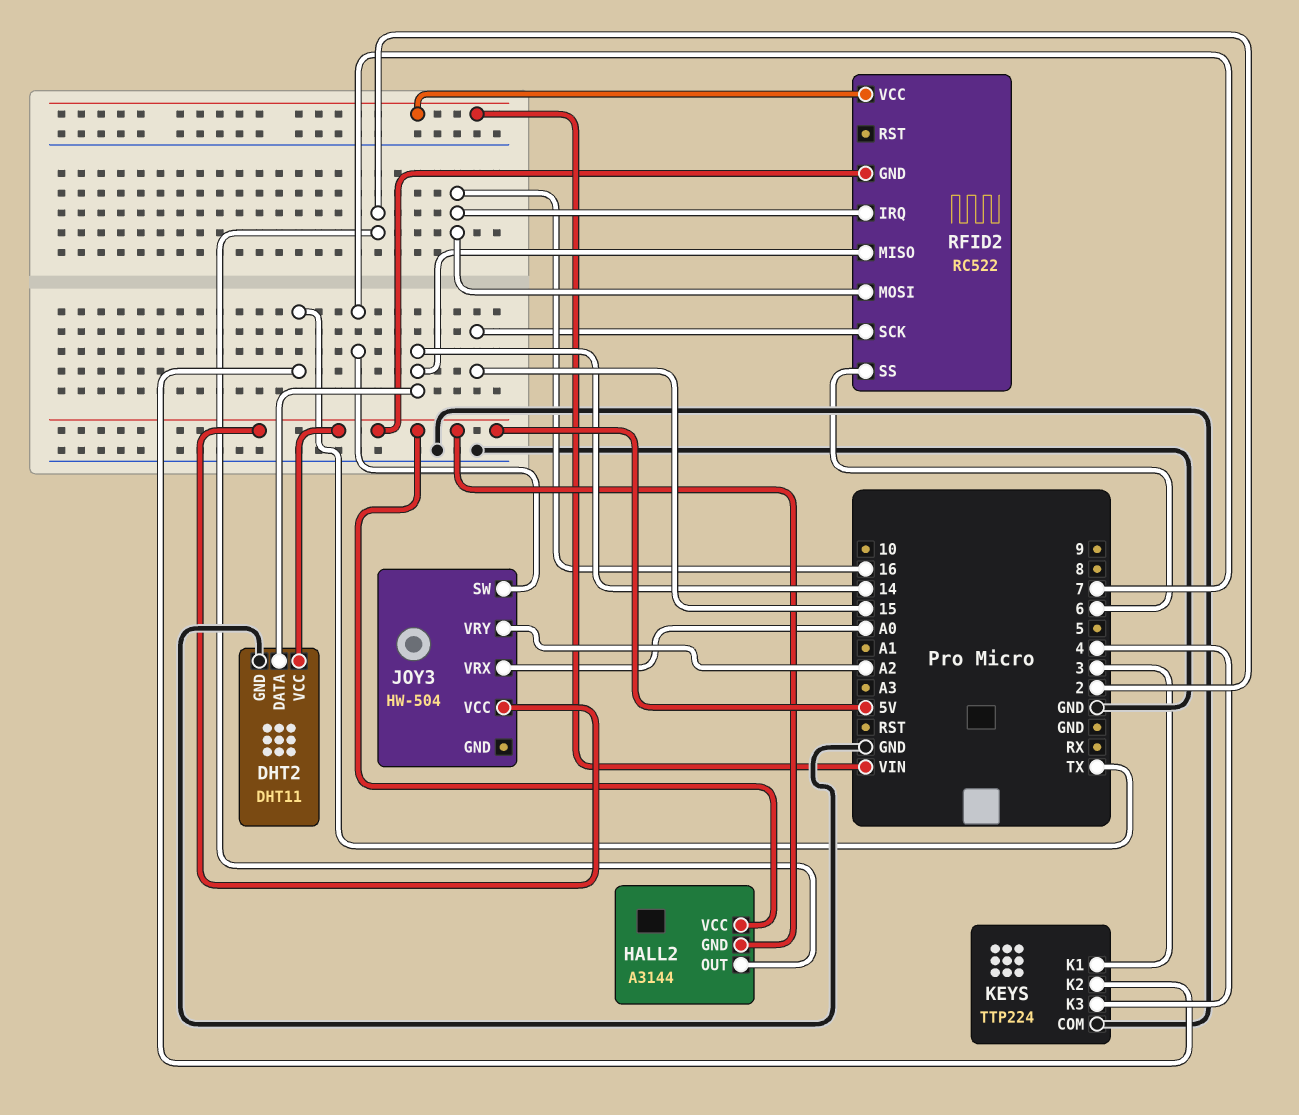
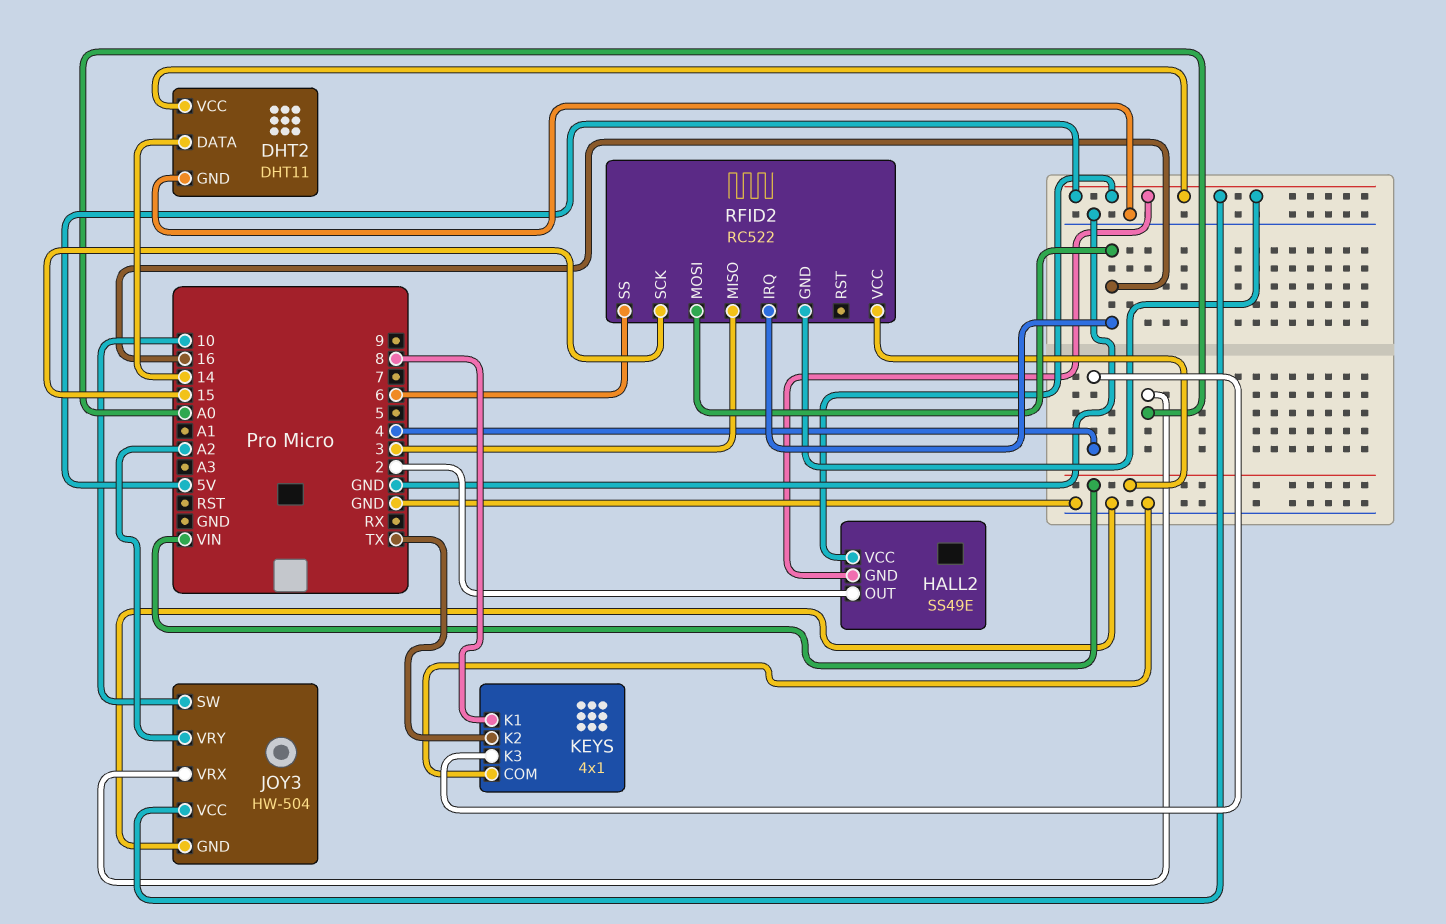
HALL2: A3144 -> SS49E
JOY3 pin GND: none -> GND
JOY3 pin SW: 7 -> 10
KEYS: TTP224 -> 4x1
KEYS pin K1: 3 -> 8
RFID2 pin MISO: 14 -> 3

